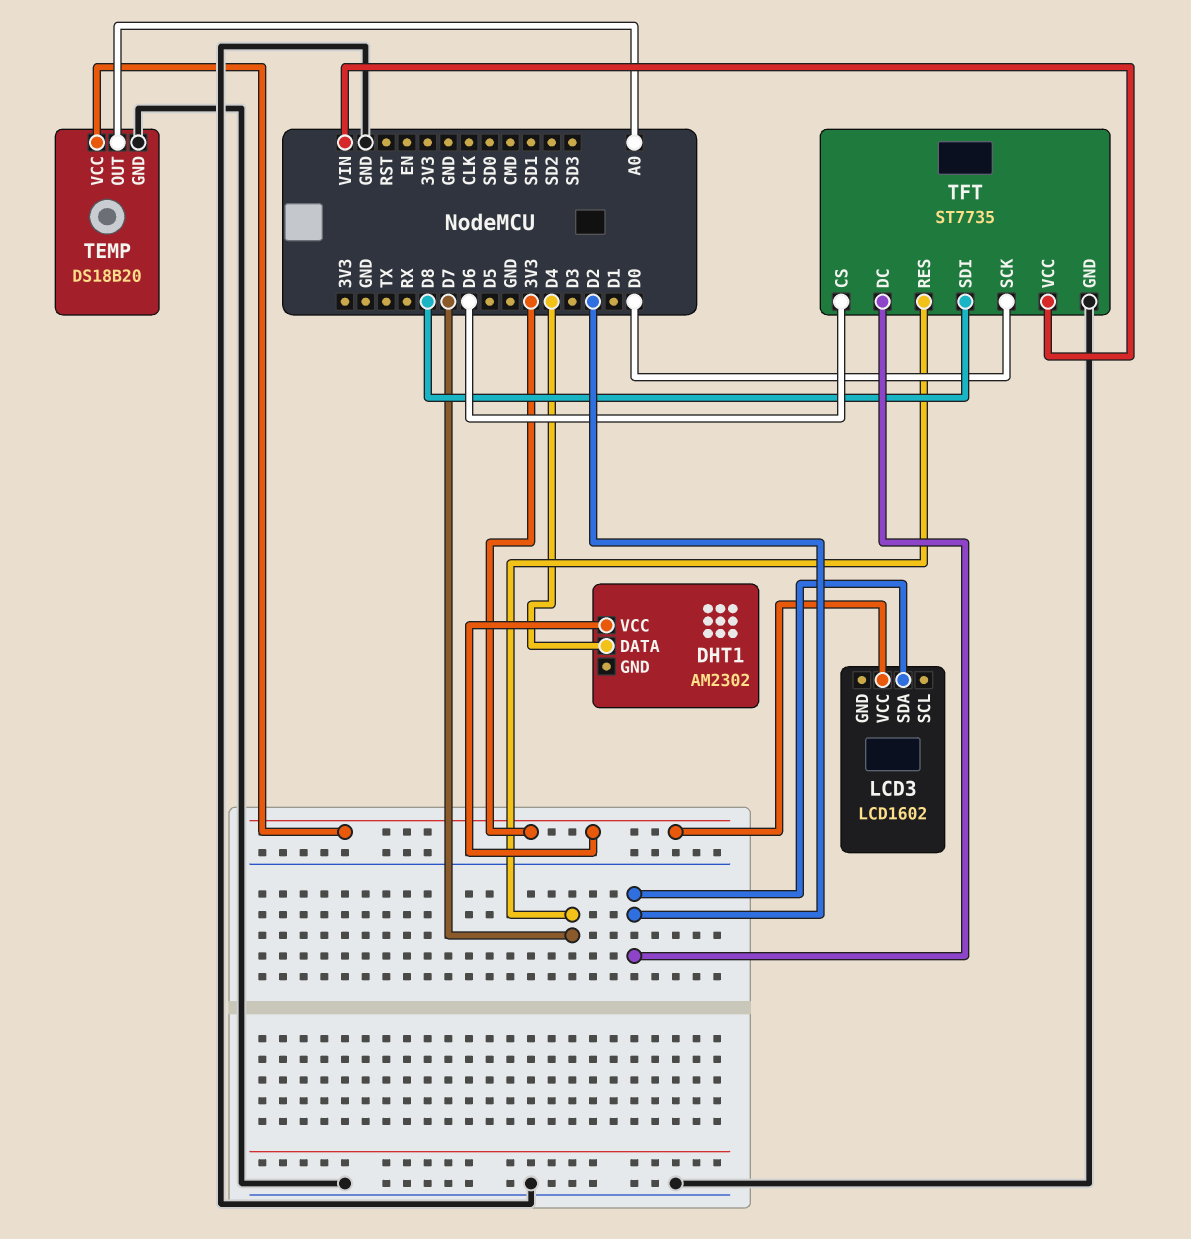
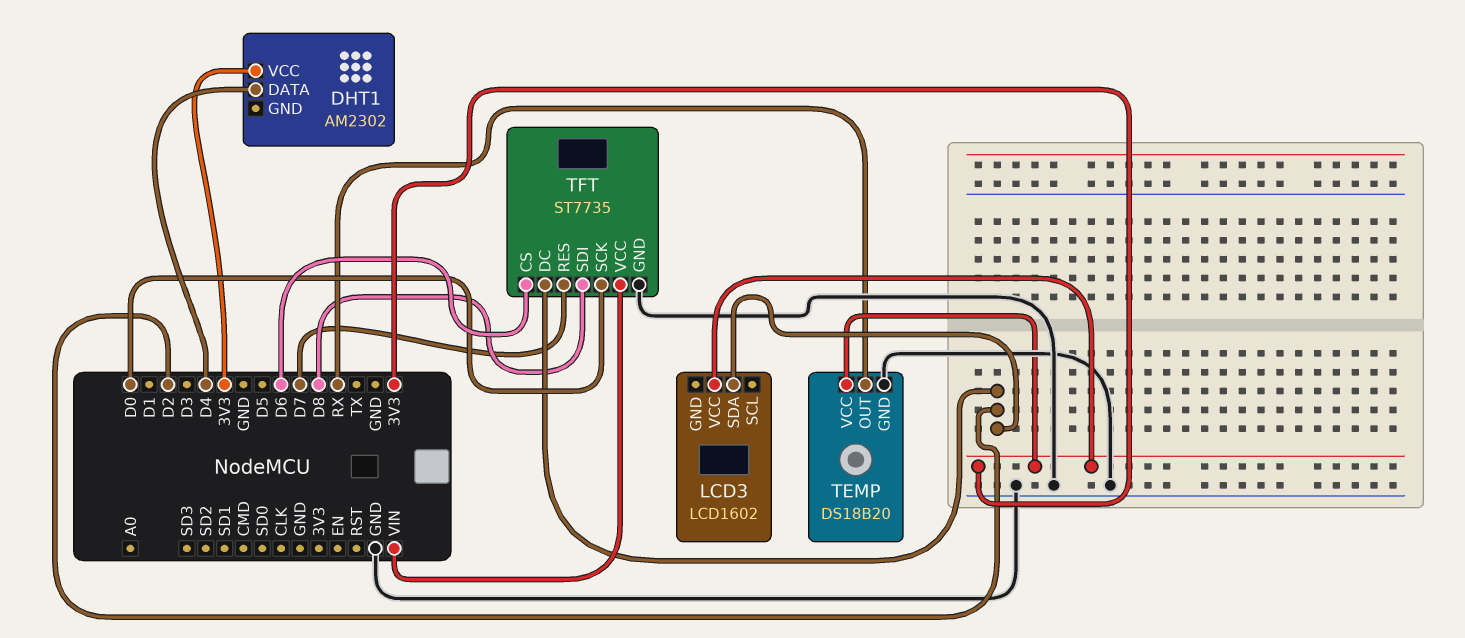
TEMP pin OUT: A0 -> RX

